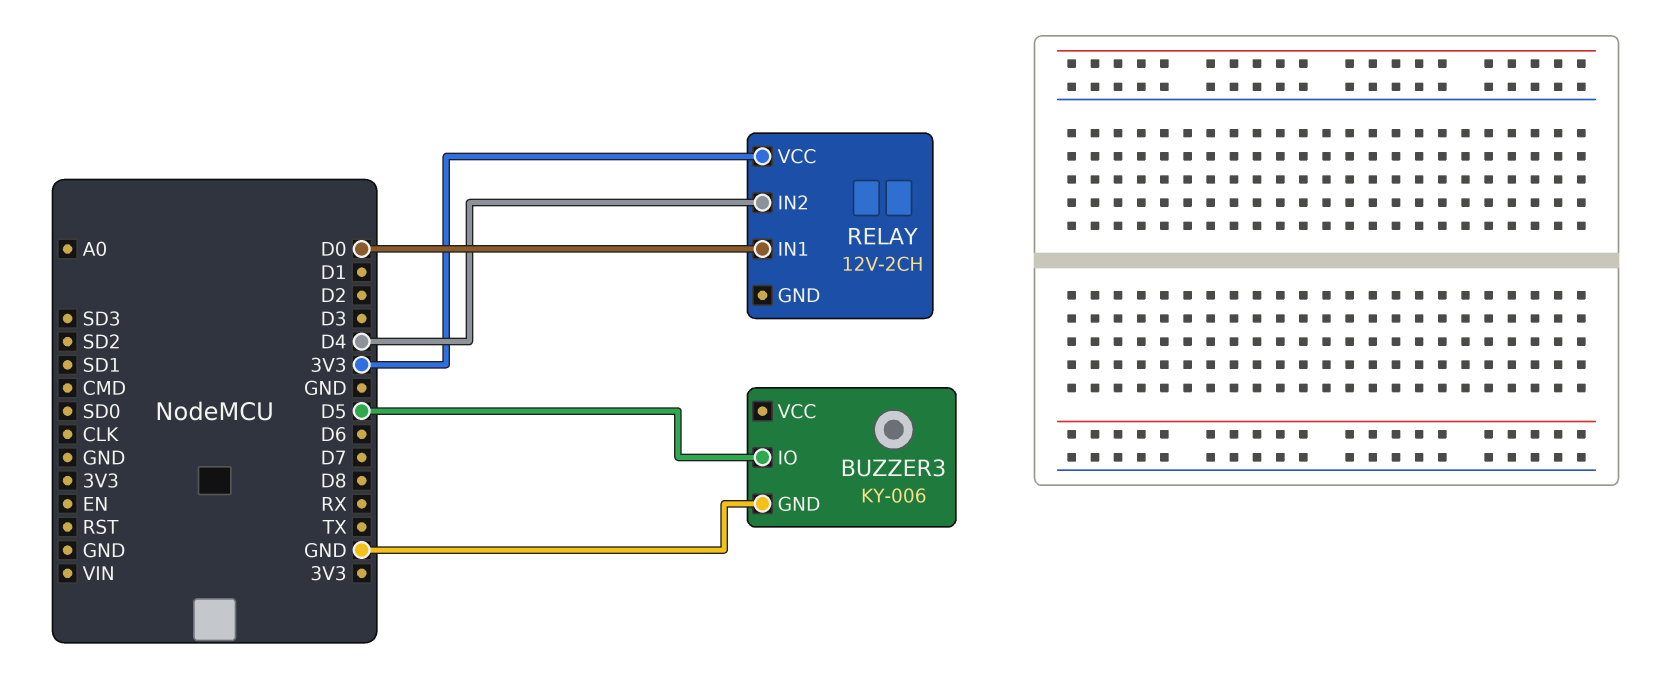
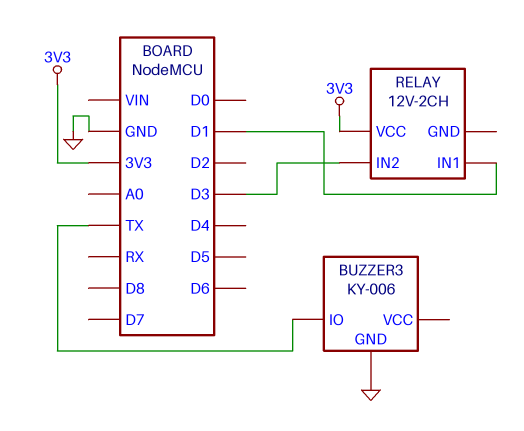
BUZZER3 pin IO: D5 -> TX
RELAY pin IN1: D0 -> D1
RELAY pin IN2: D4 -> D3

